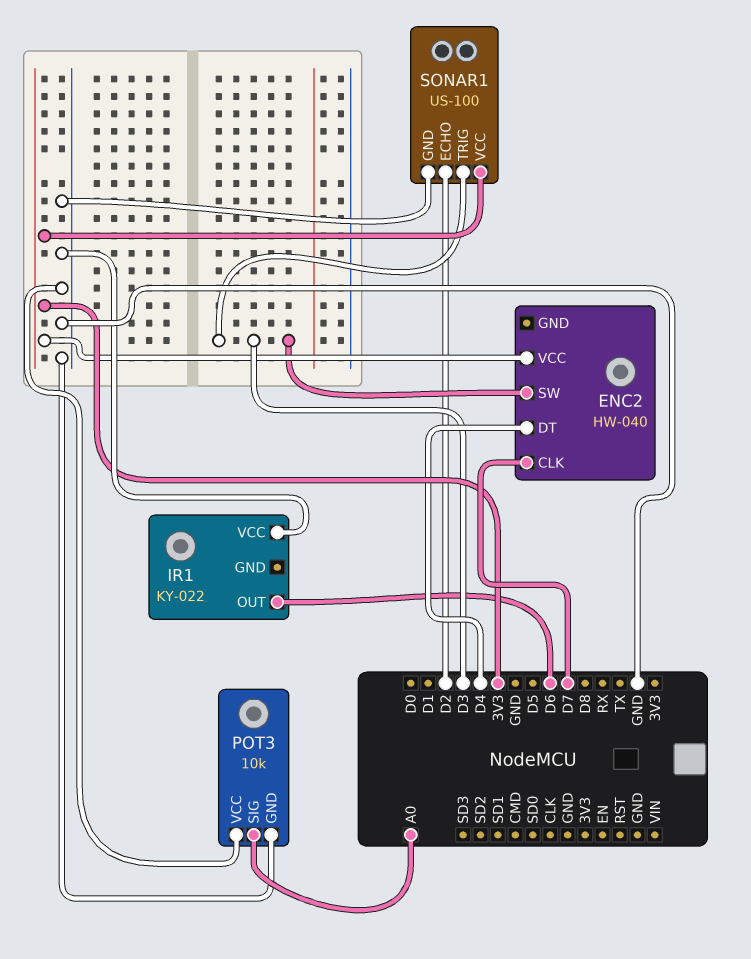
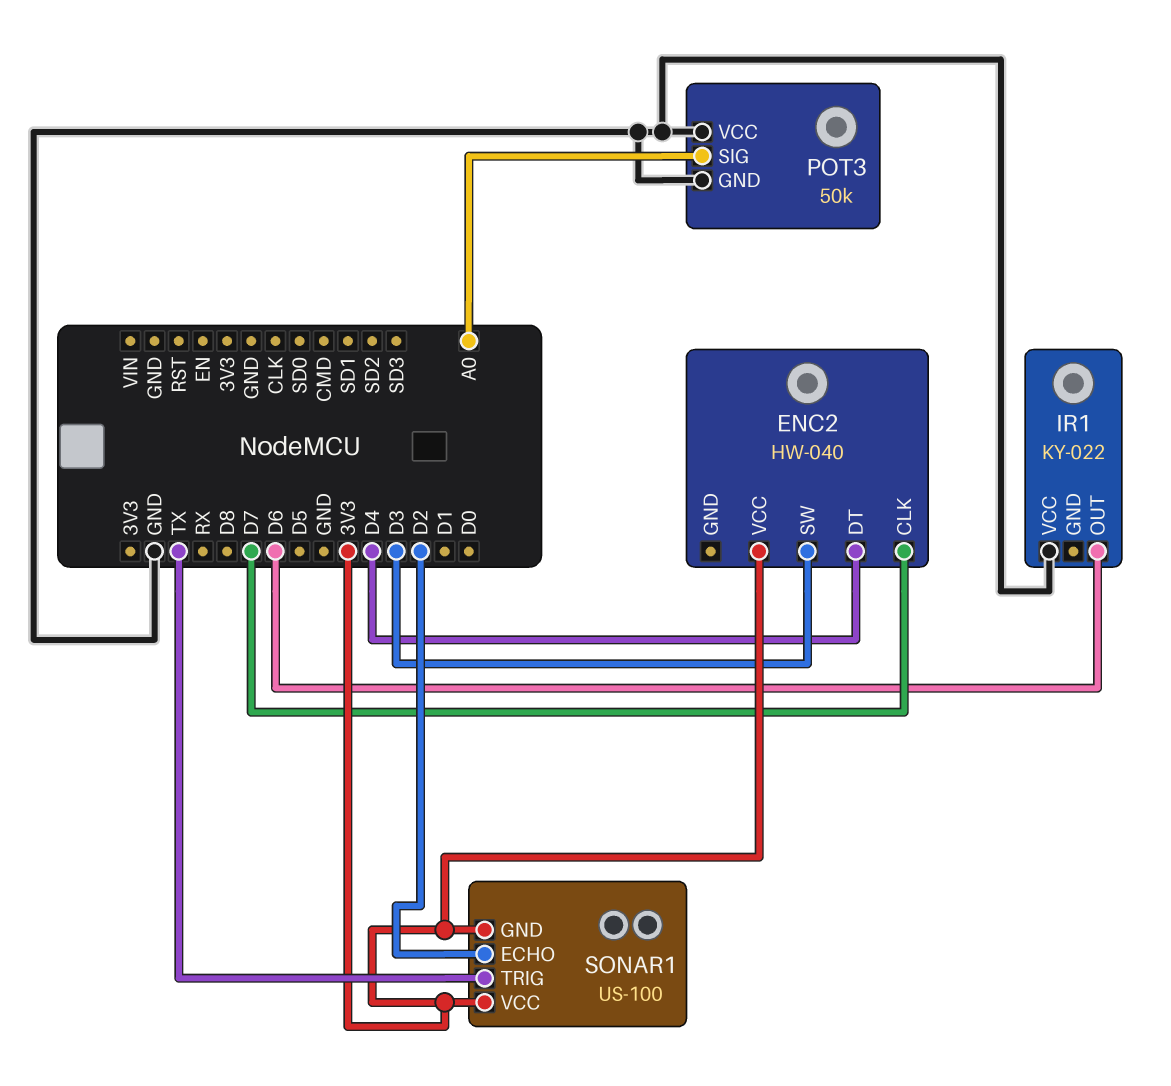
POT3: 10k -> 50k
SONAR1 pin GND: GND -> 3V3
SONAR1 pin TRIG: D3 -> TX

